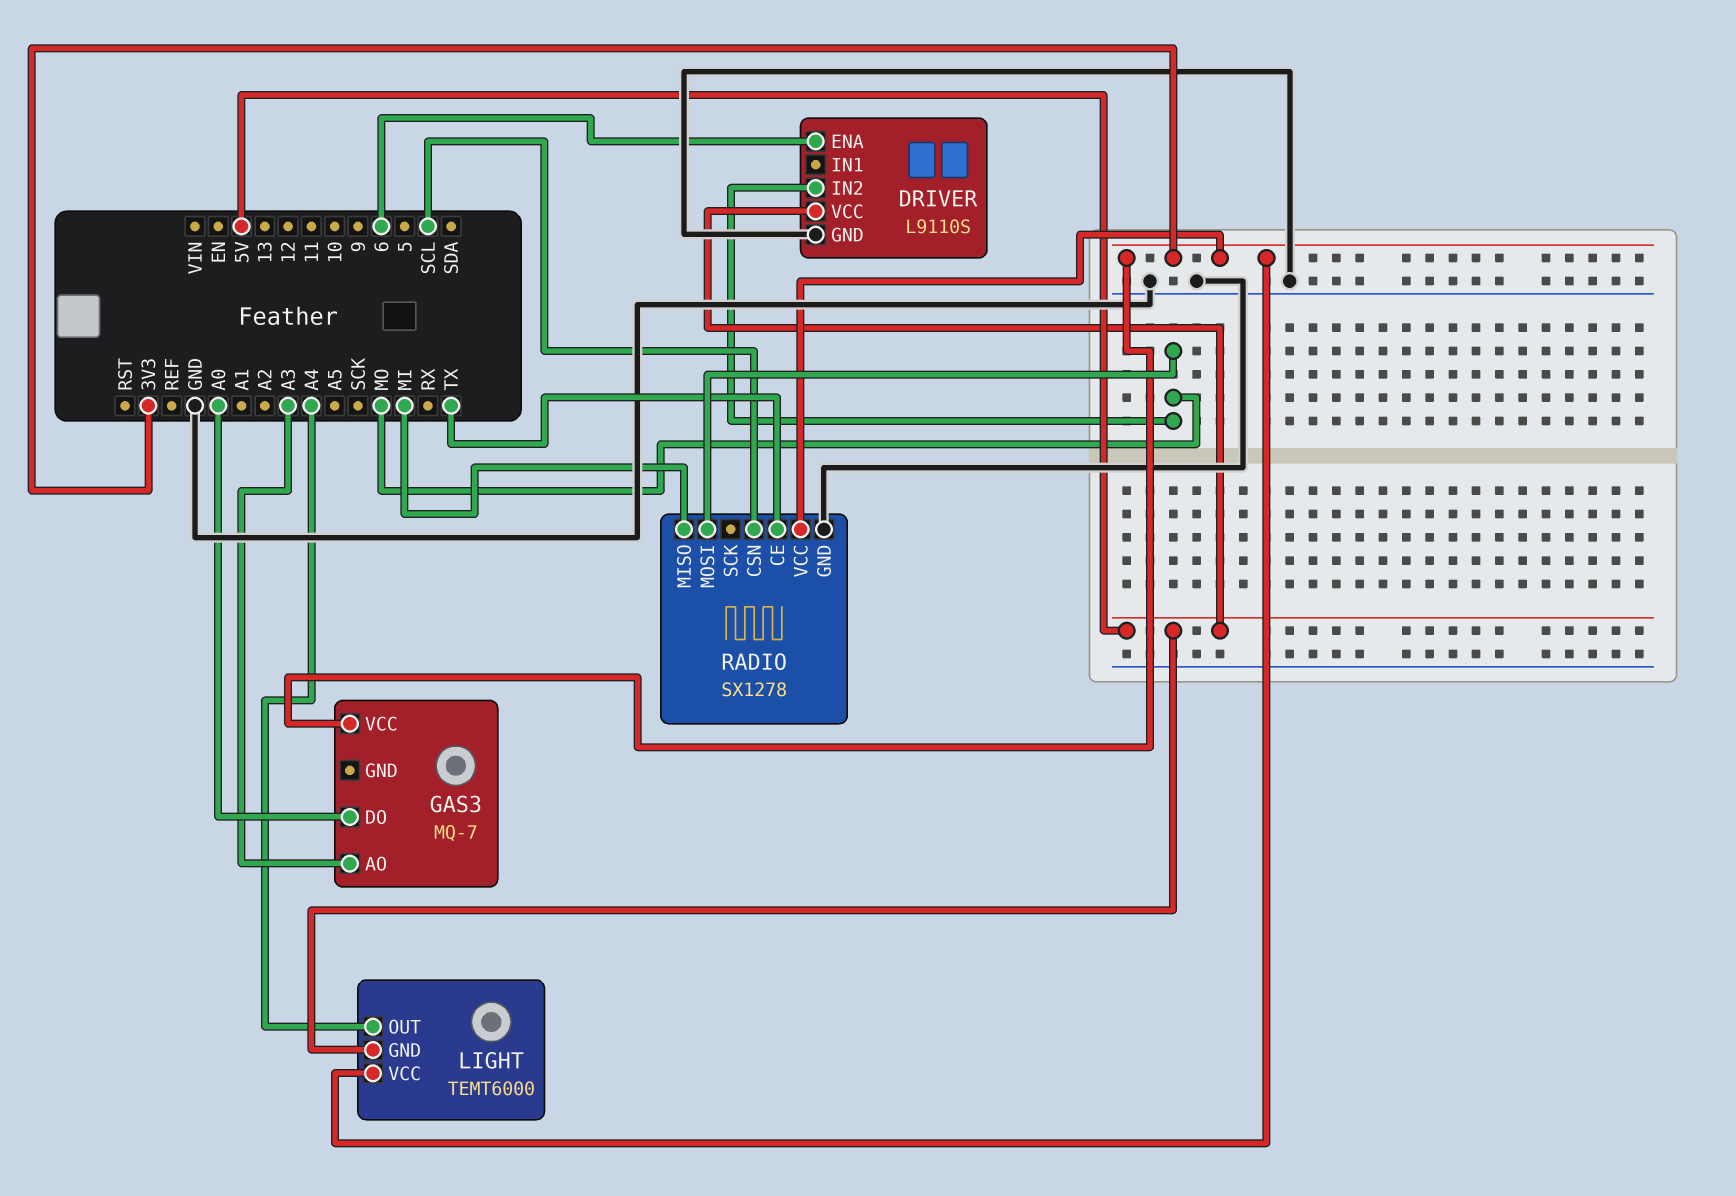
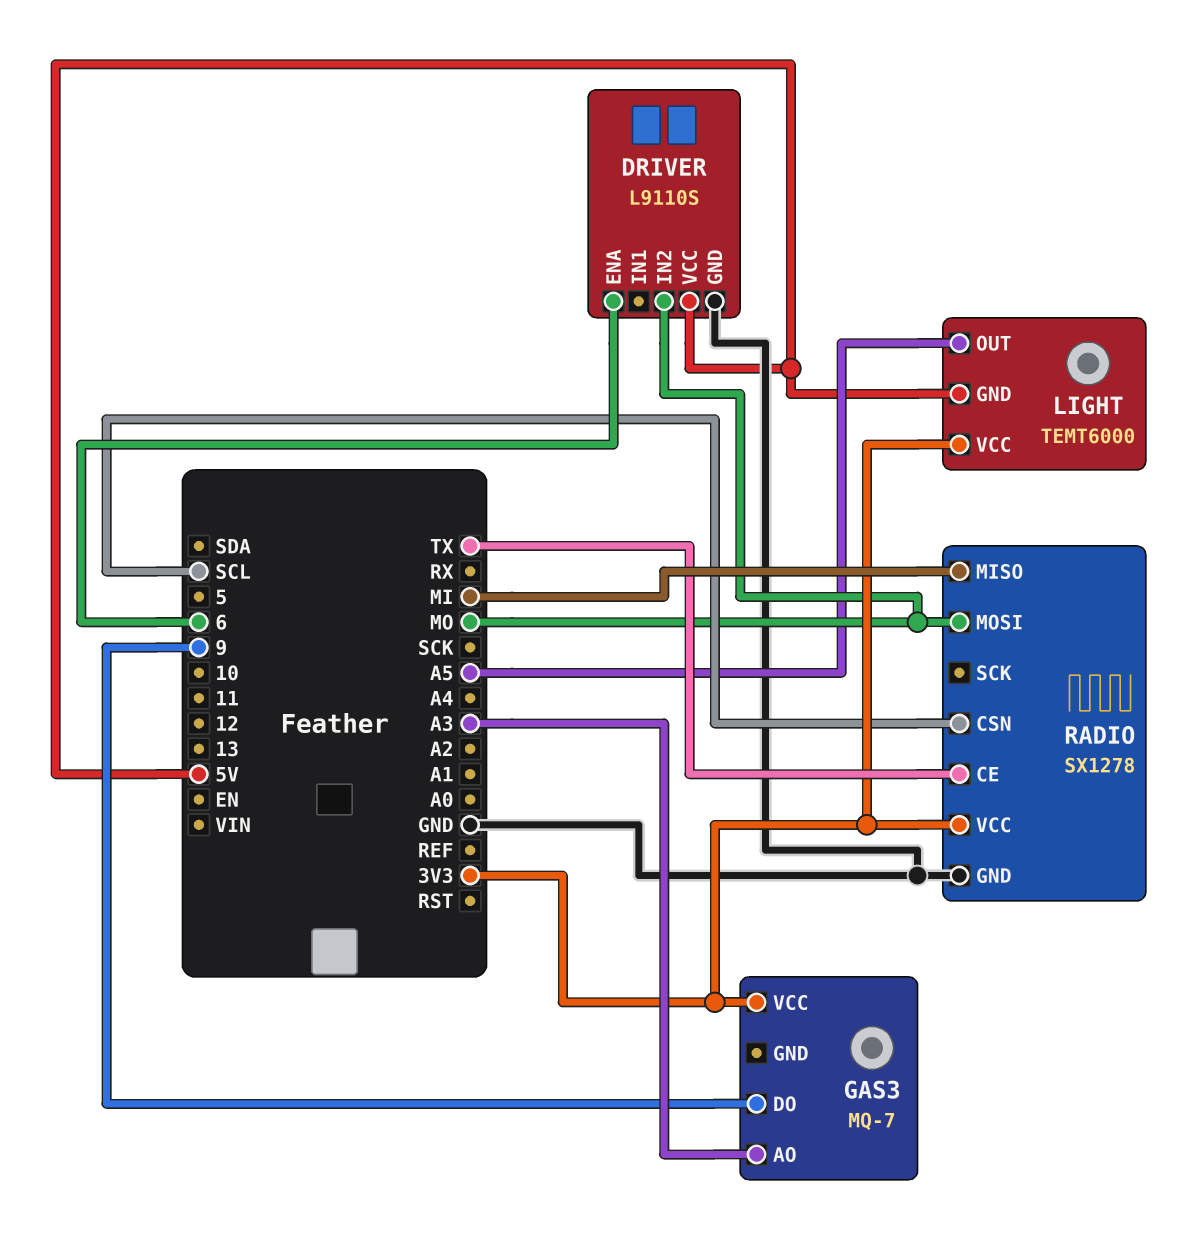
GAS3 pin DO: A0 -> 9
LIGHT pin OUT: A4 -> A5

